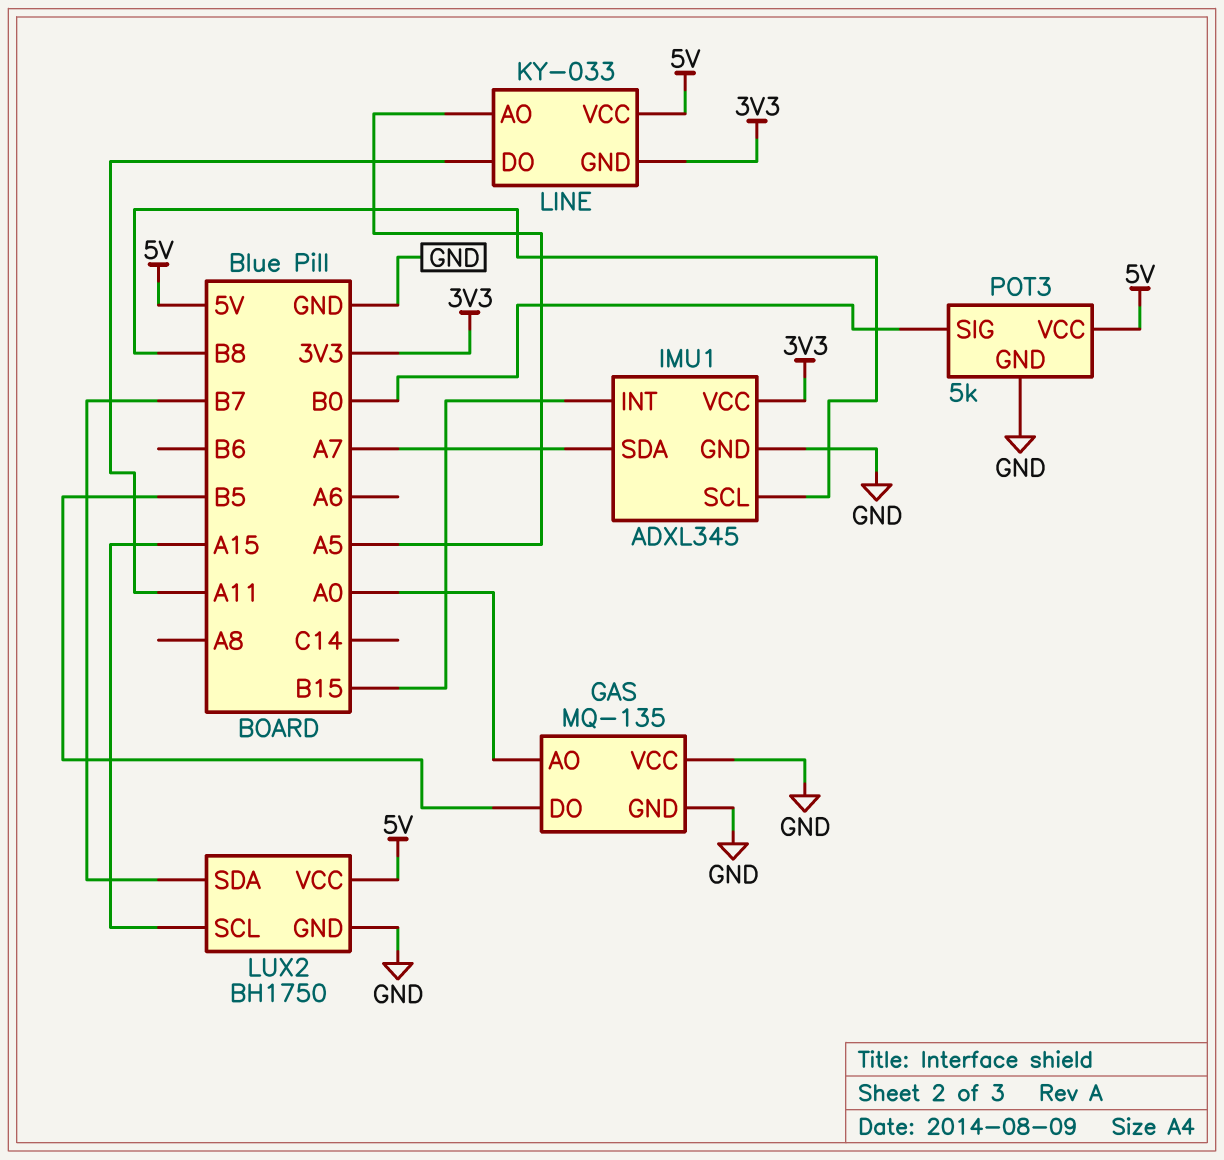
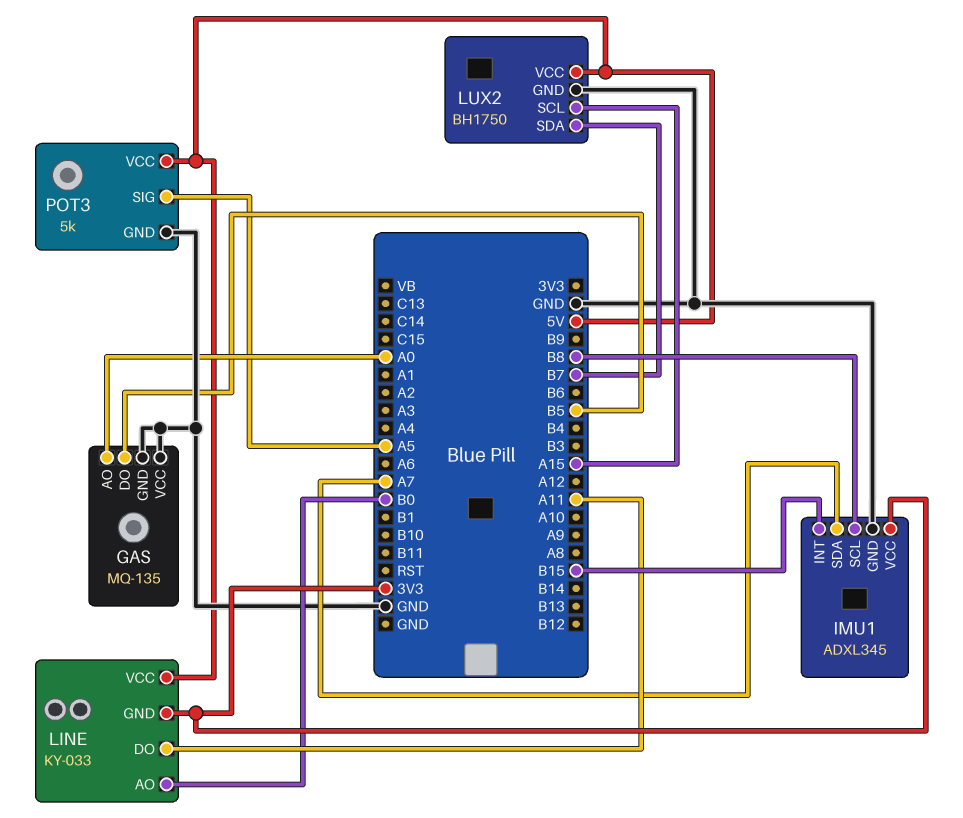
LINE pin AO: A5 -> B0
POT3 pin SIG: B0 -> A5

